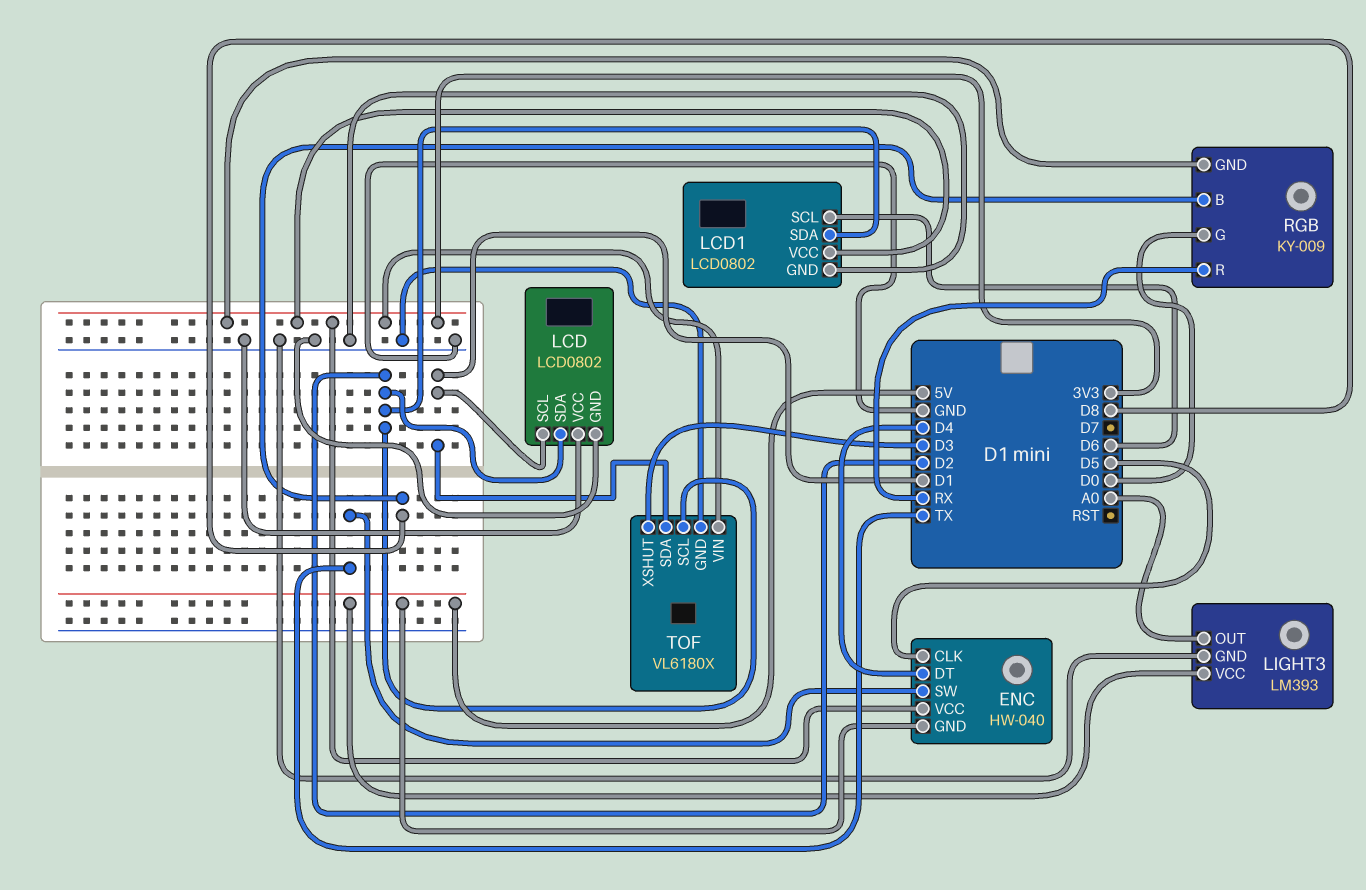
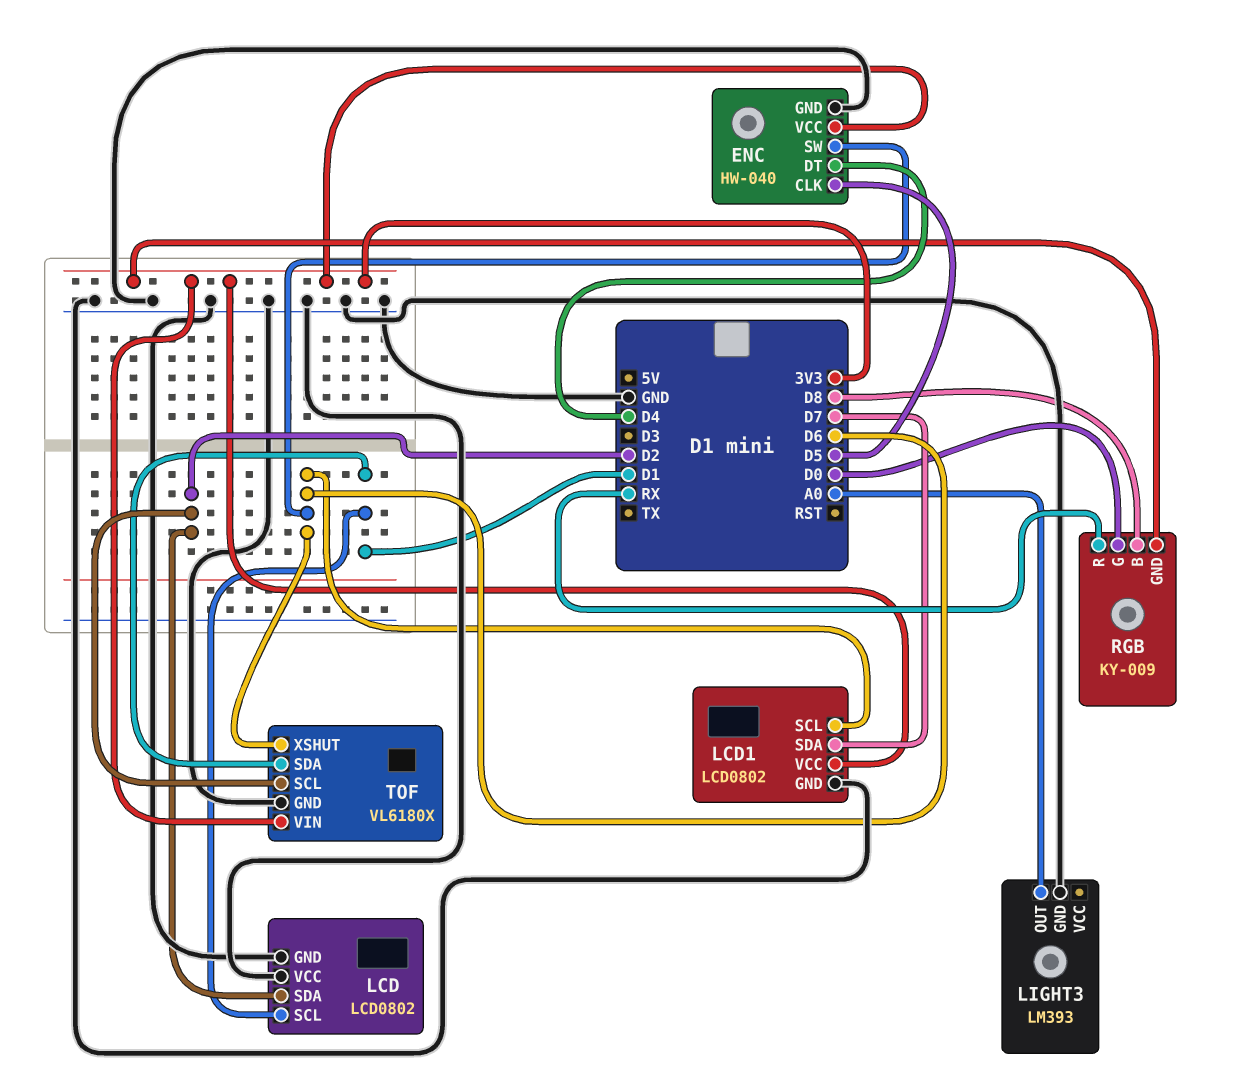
ENC pin GND: 5V -> GND
ENC pin SW: TX -> D6
LCD1 pin SDA: D2 -> D7
LIGHT3 pin VCC: 5V -> none
TOF pin XSHUT: D3 -> D6

